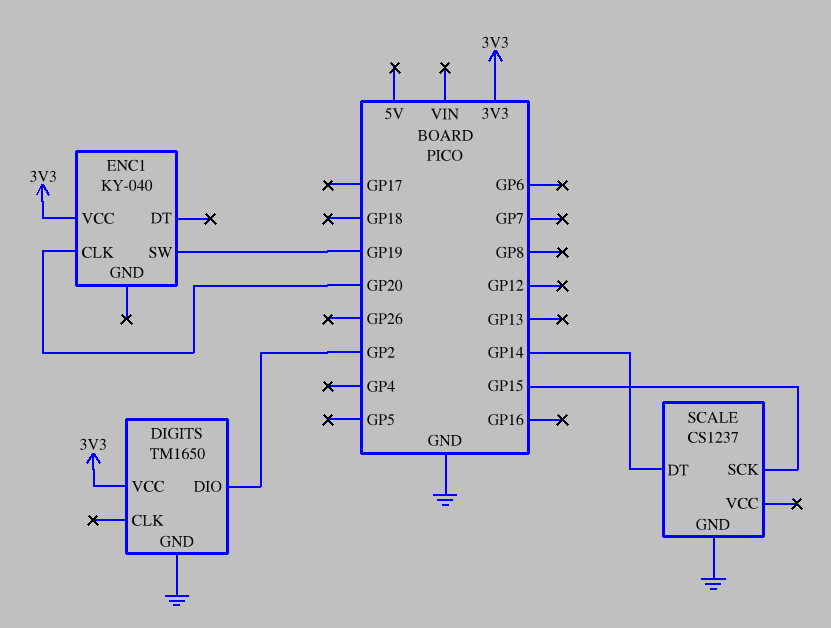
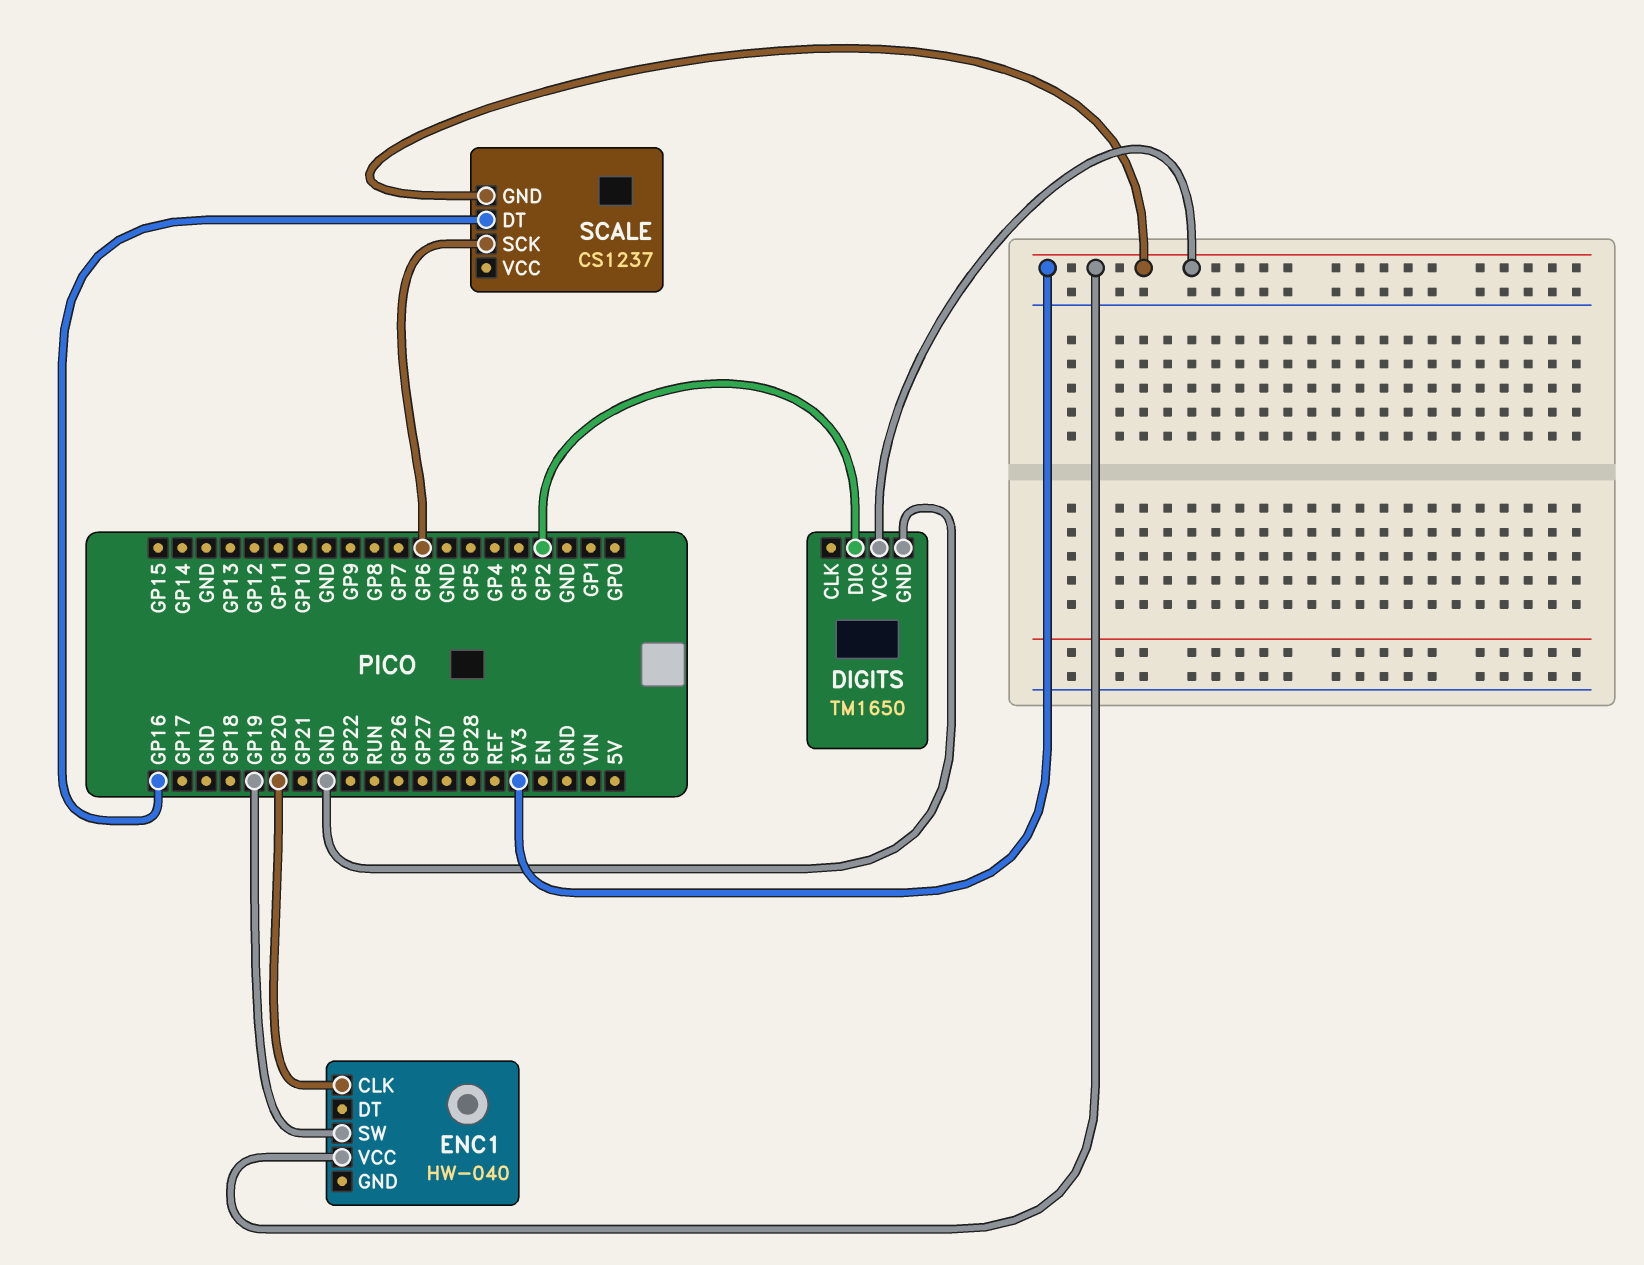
ENC1: KY-040 -> HW-040
SCALE pin DT: GP14 -> GP16
SCALE pin GND: GND -> 3V3
SCALE pin SCK: GP15 -> GP6

